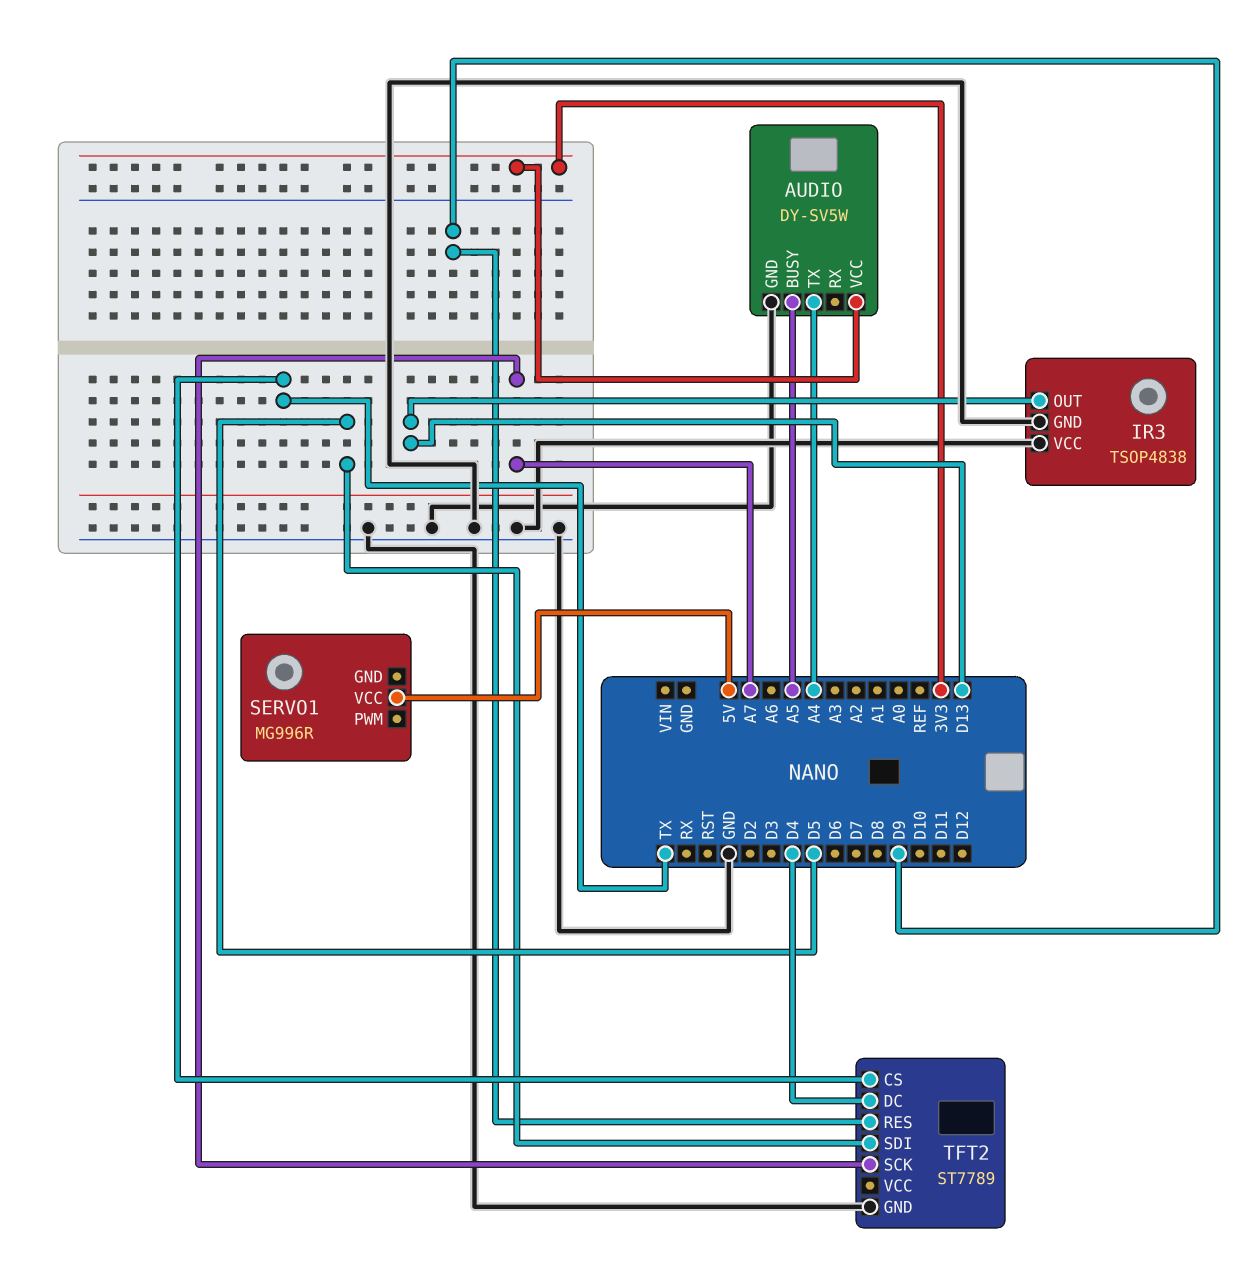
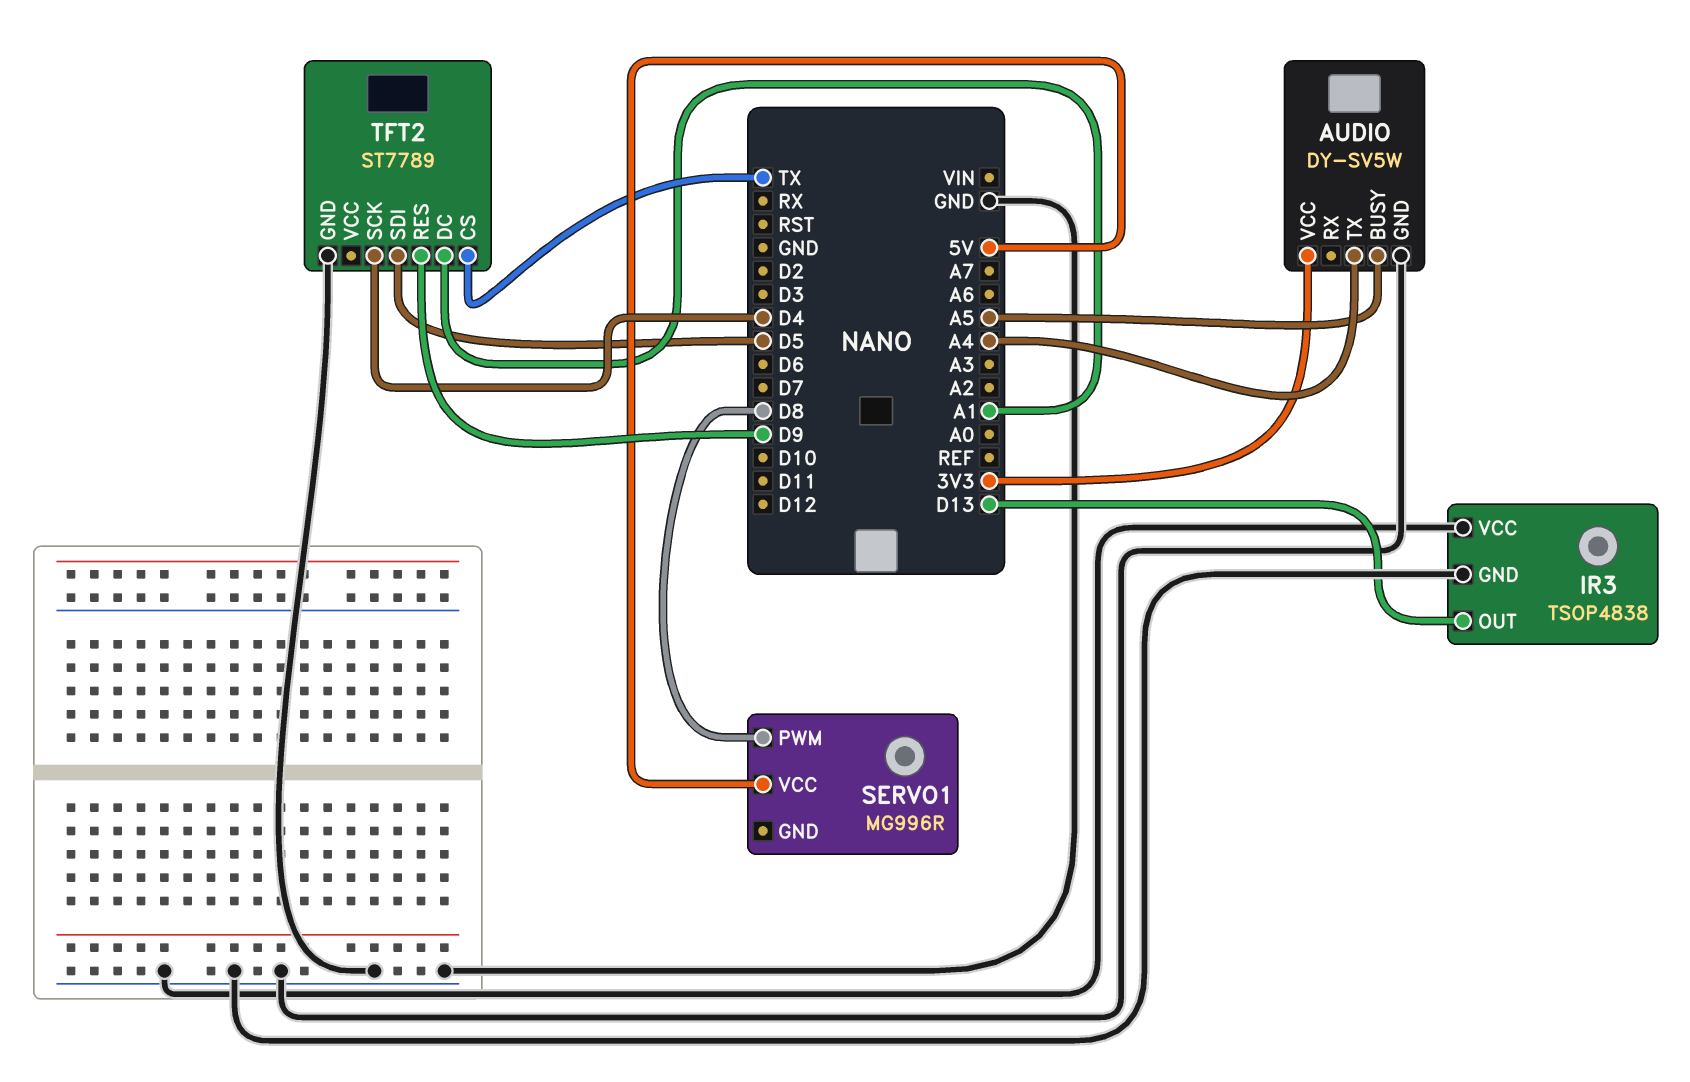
SERVO1 pin PWM: none -> D8
TFT2 pin DC: D4 -> A1
TFT2 pin SCK: A7 -> D4

